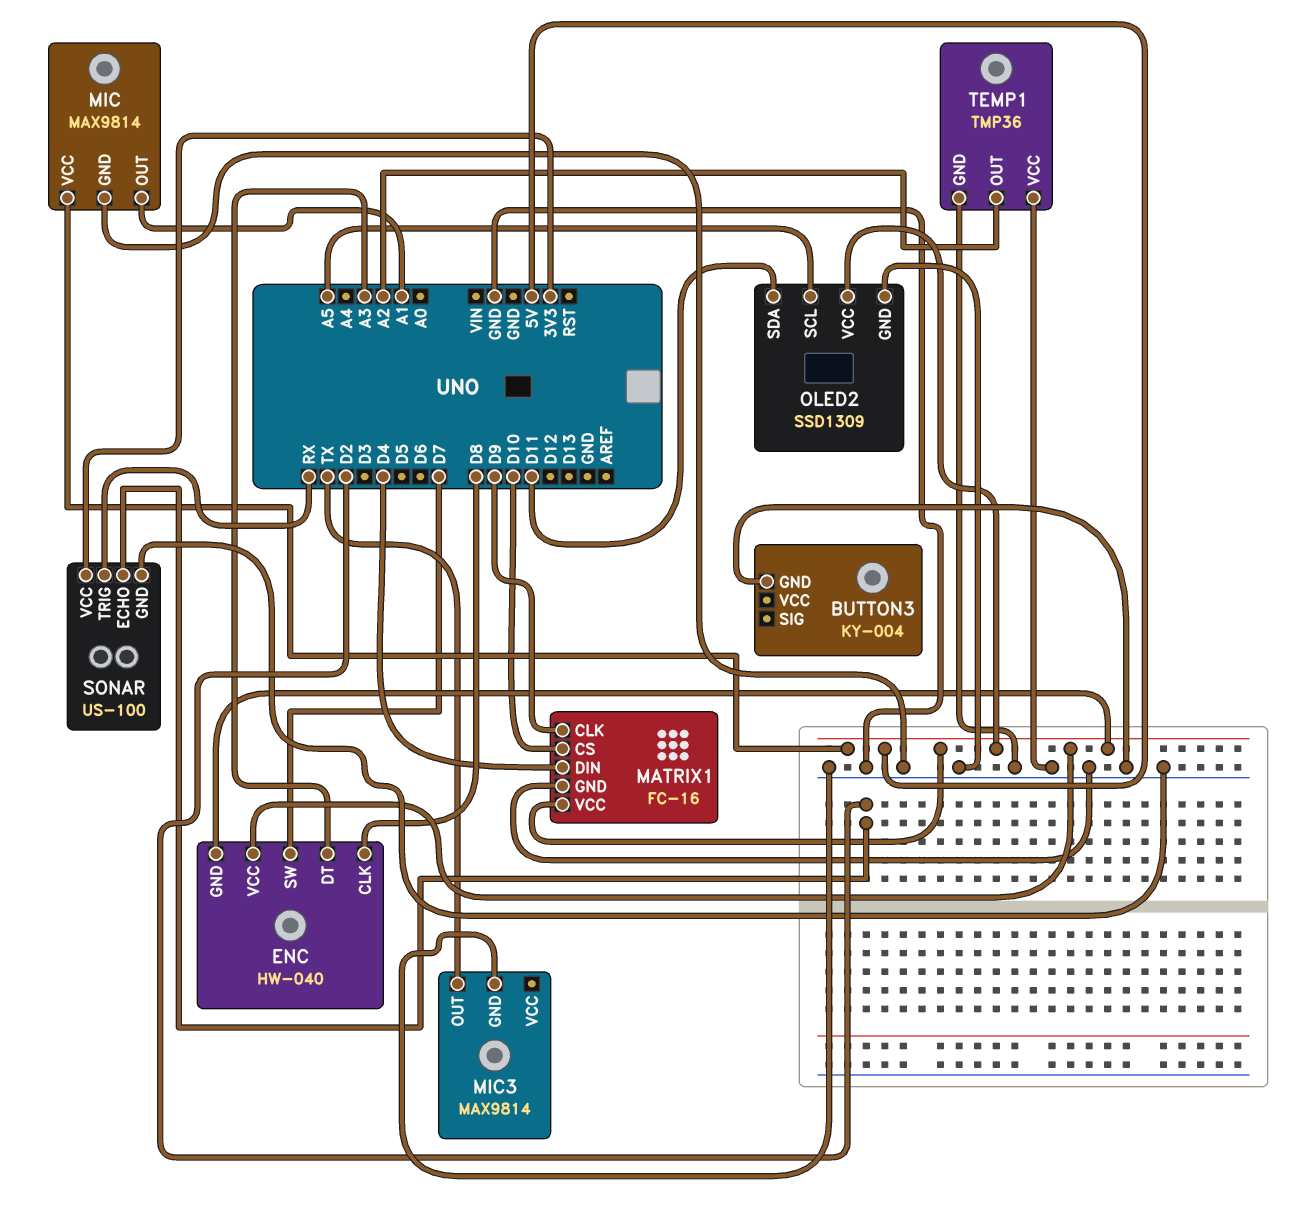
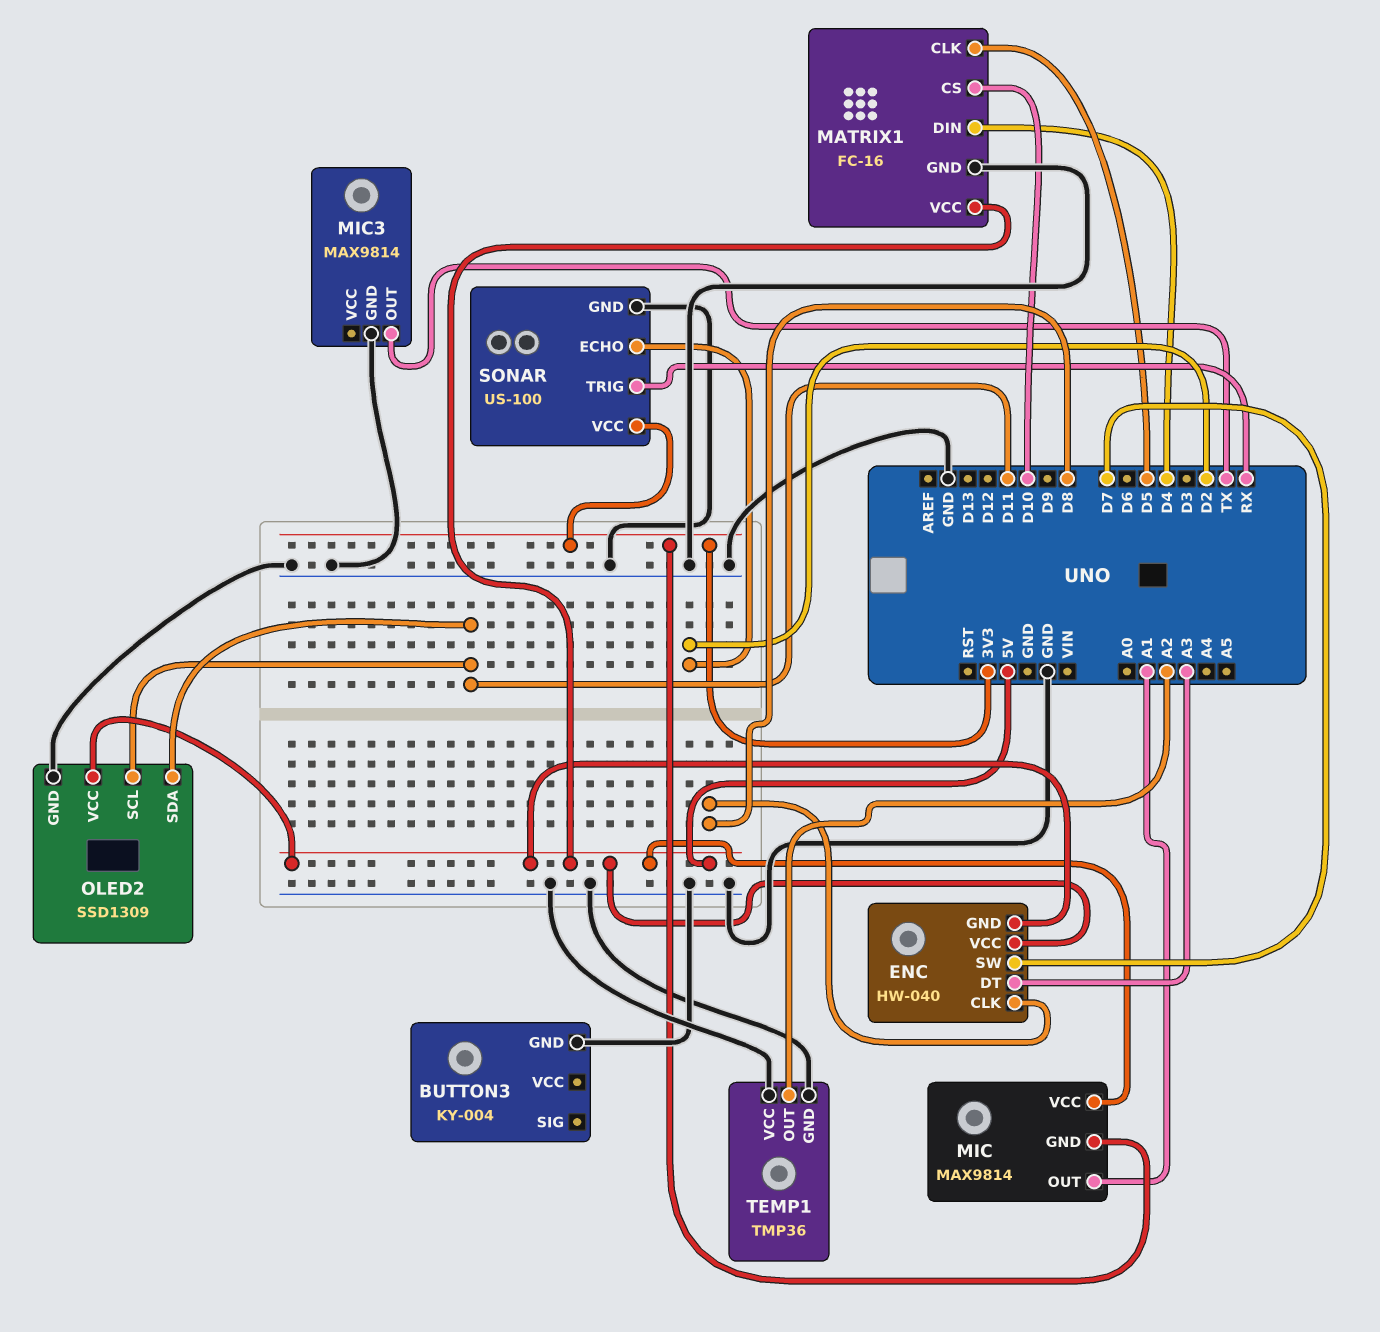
MATRIX1 pin CLK: D9 -> D5
MIC pin GND: GND -> 3V3
OLED2 pin SCL: A5 -> D11

